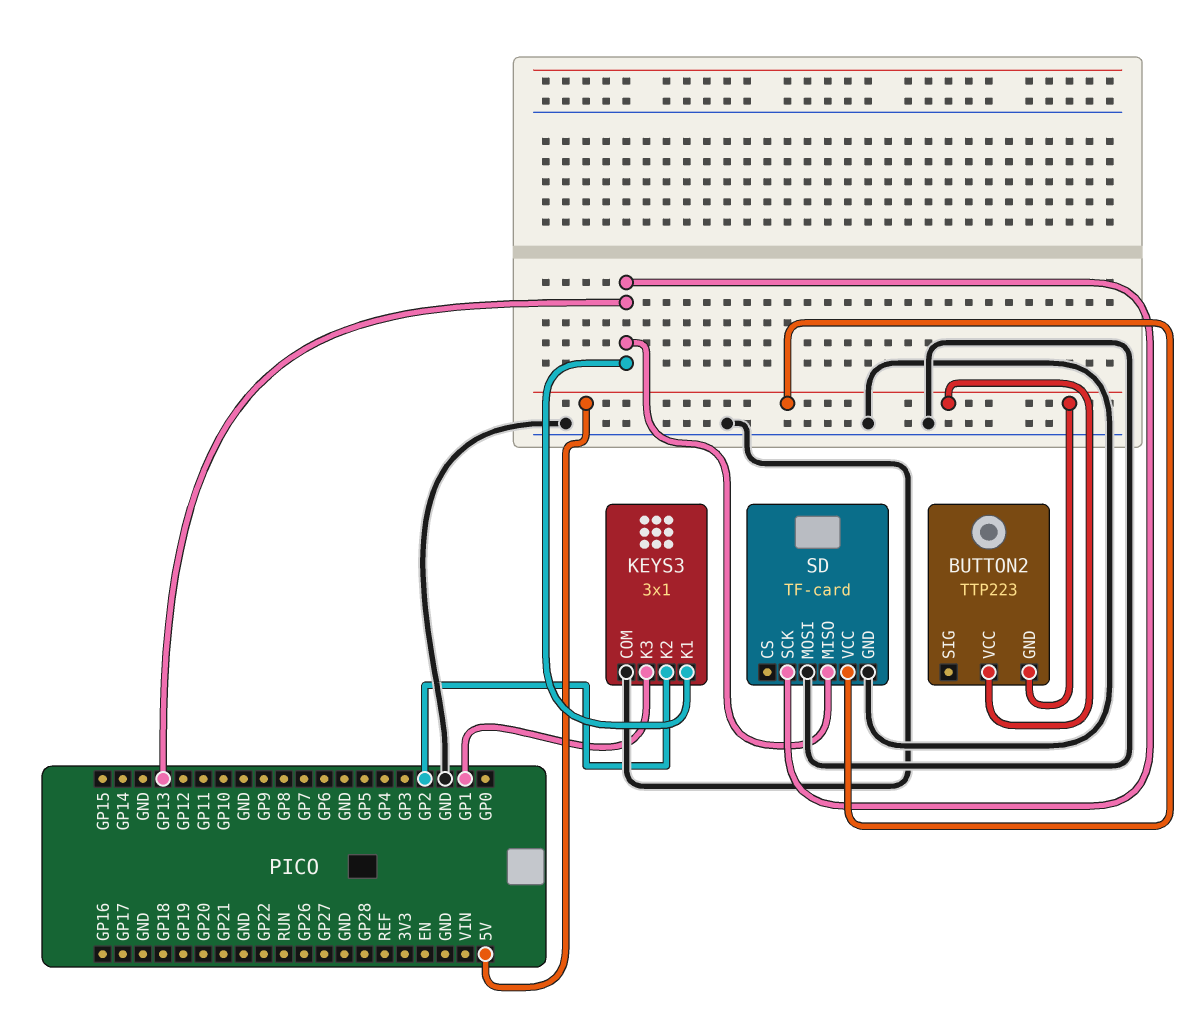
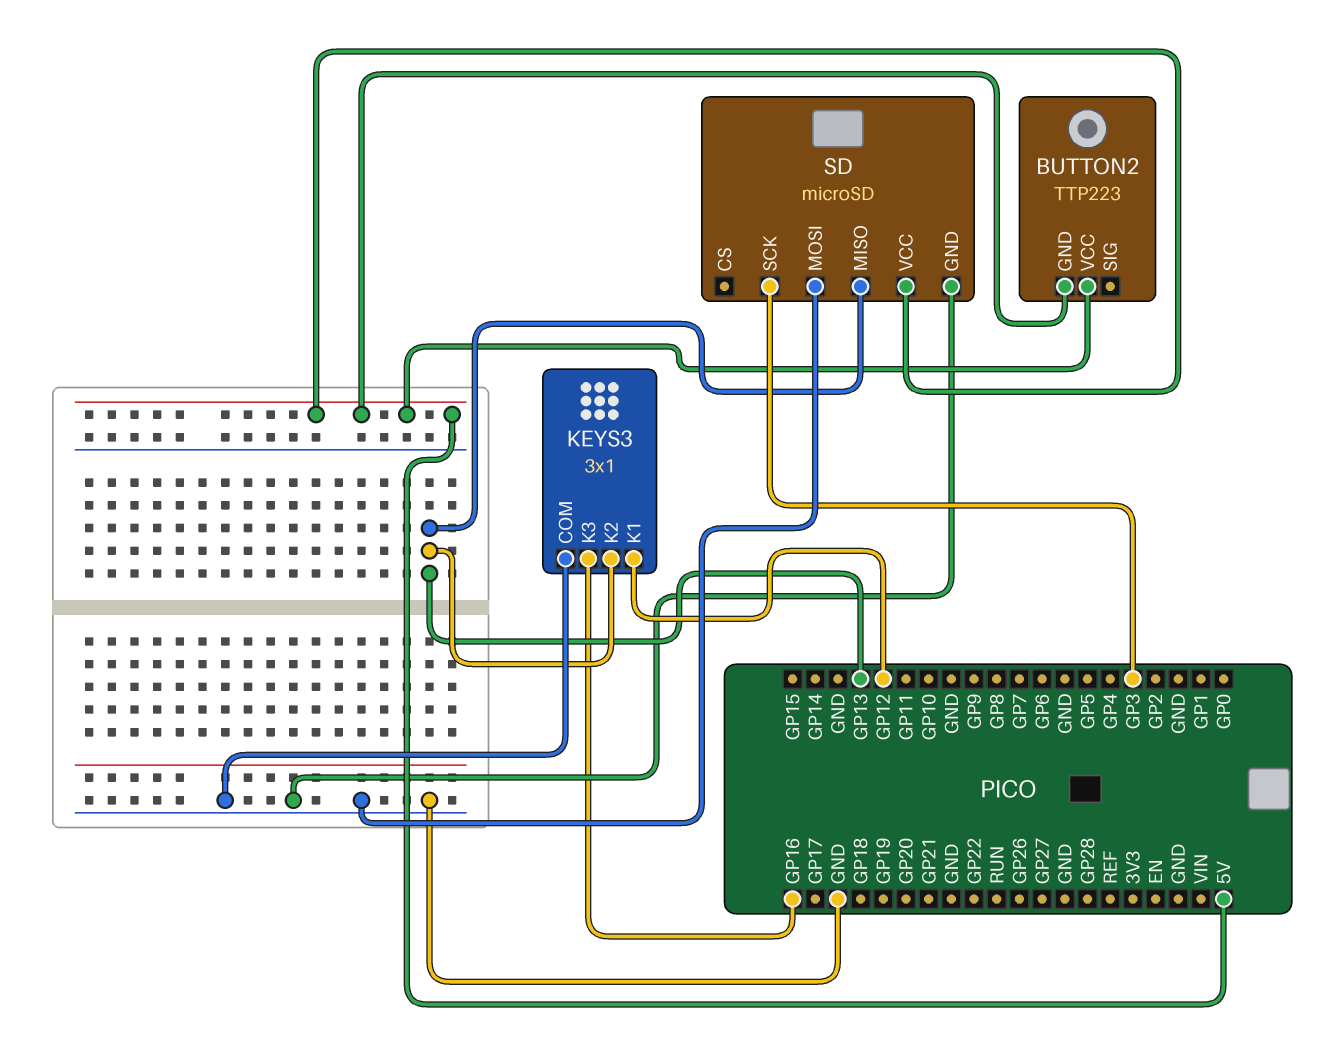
KEYS3 pin K1: GP13 -> GP12
KEYS3 pin K2: GP2 -> GP13
KEYS3 pin K3: GP1 -> GP16
SD: TF-card -> microSD
SD pin SCK: GP13 -> GP3

